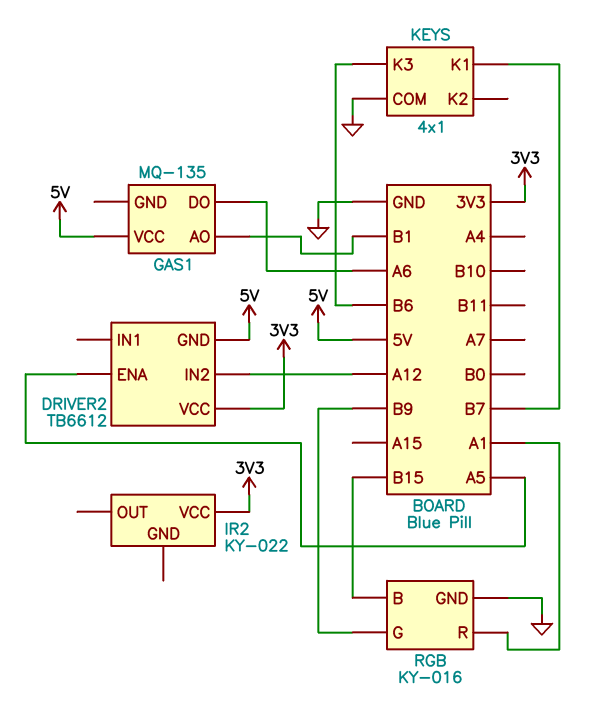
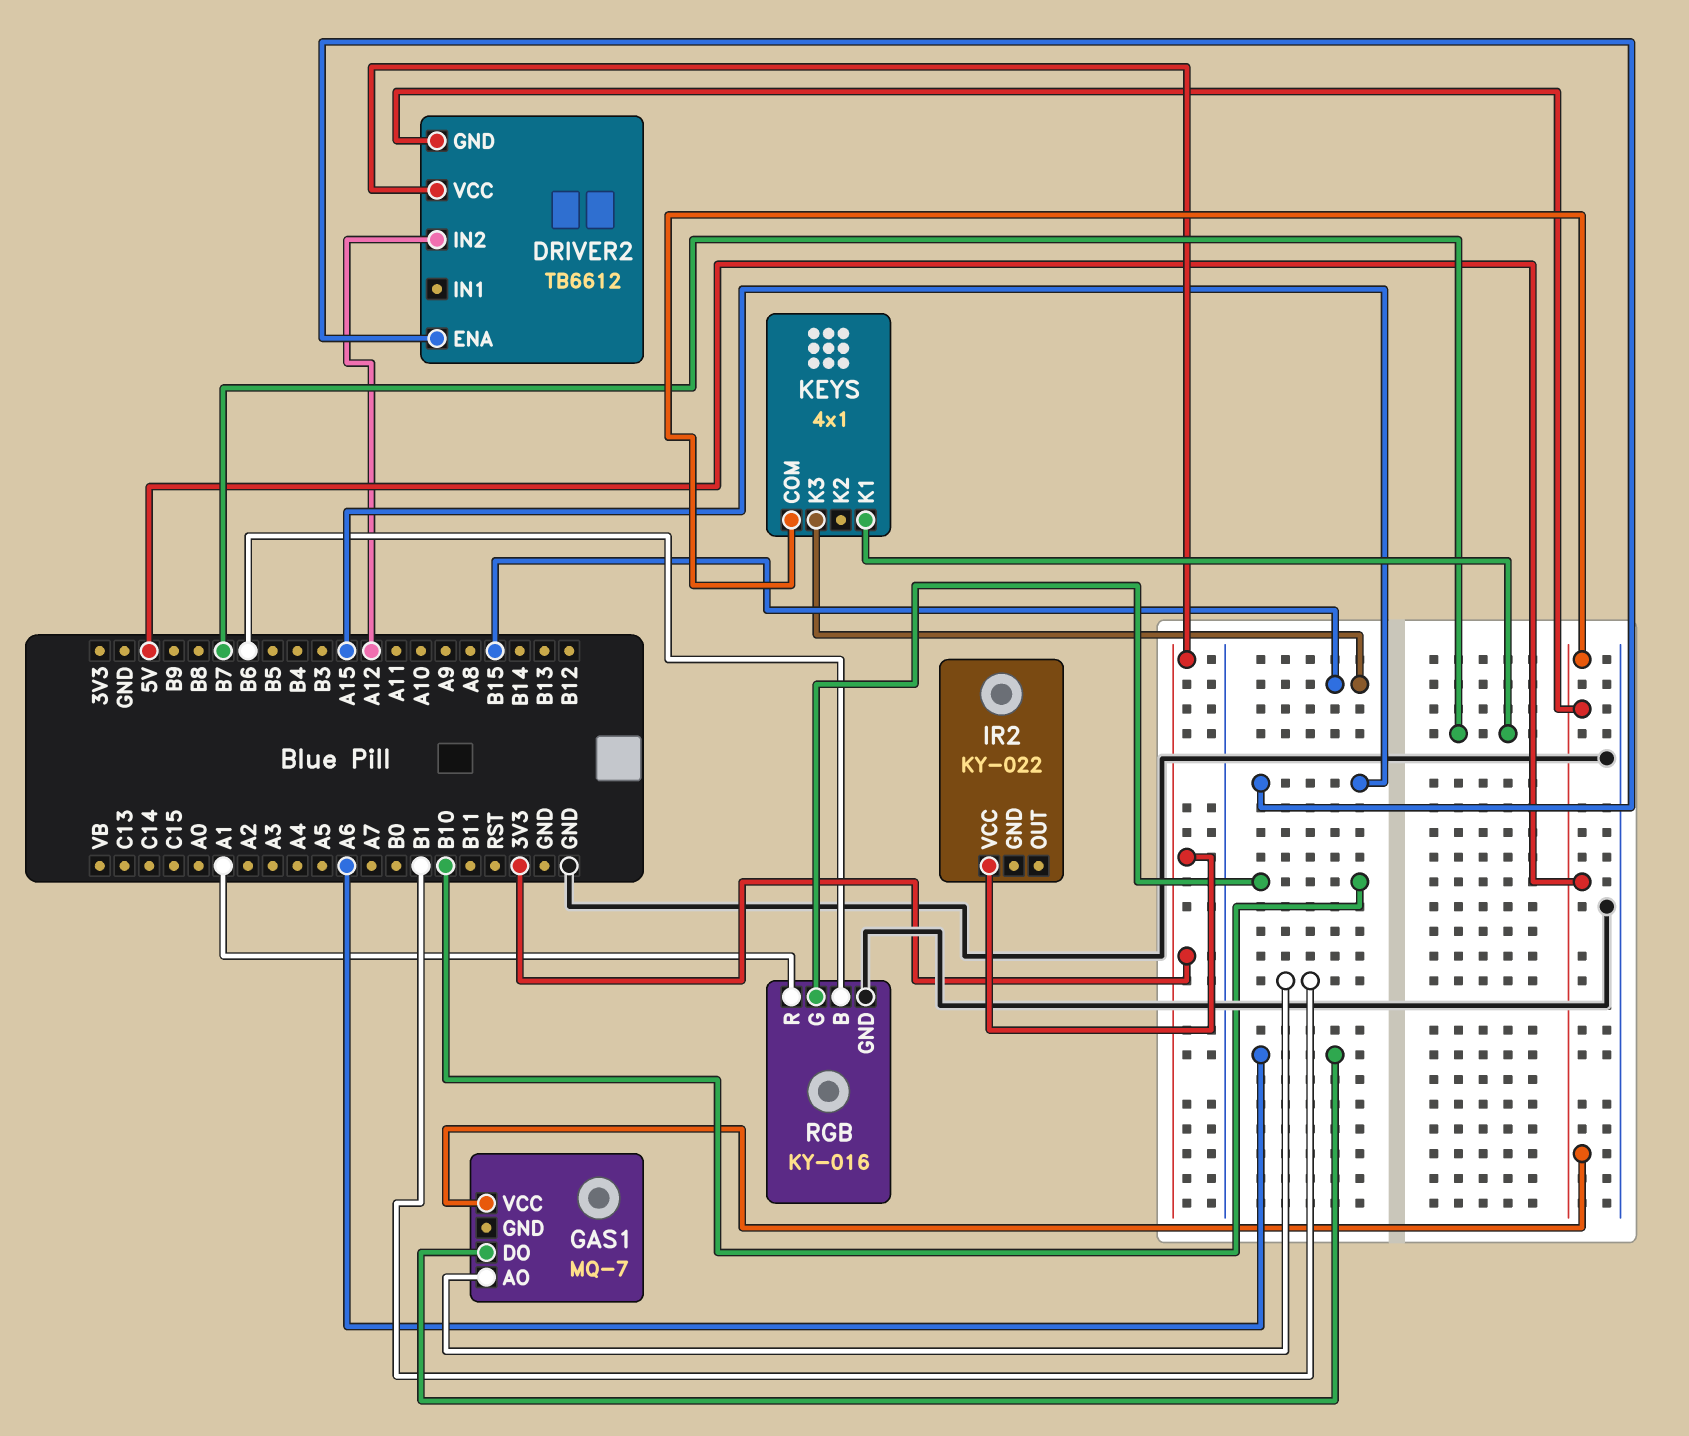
DRIVER2 pin ENA: A5 -> A15
GAS1: MQ-135 -> MQ-7
KEYS pin COM: GND -> 5V
KEYS pin K3: B6 -> B15
RGB pin B: B15 -> B6
RGB pin G: B9 -> B10

